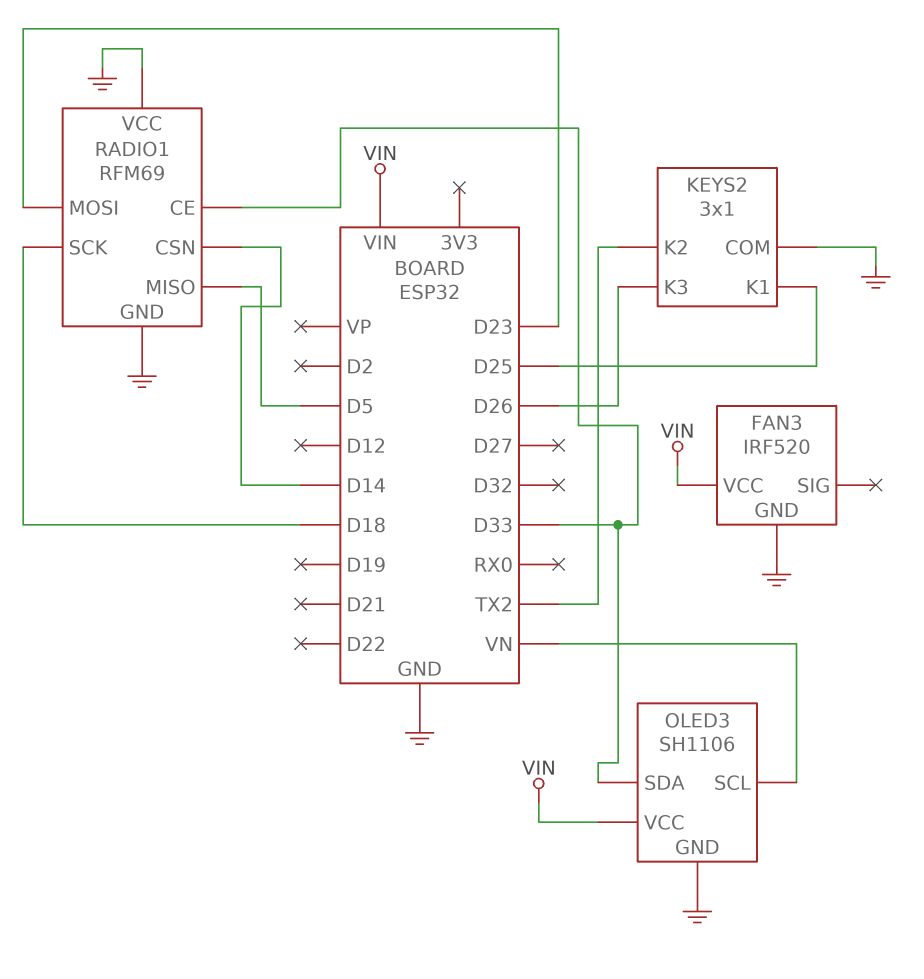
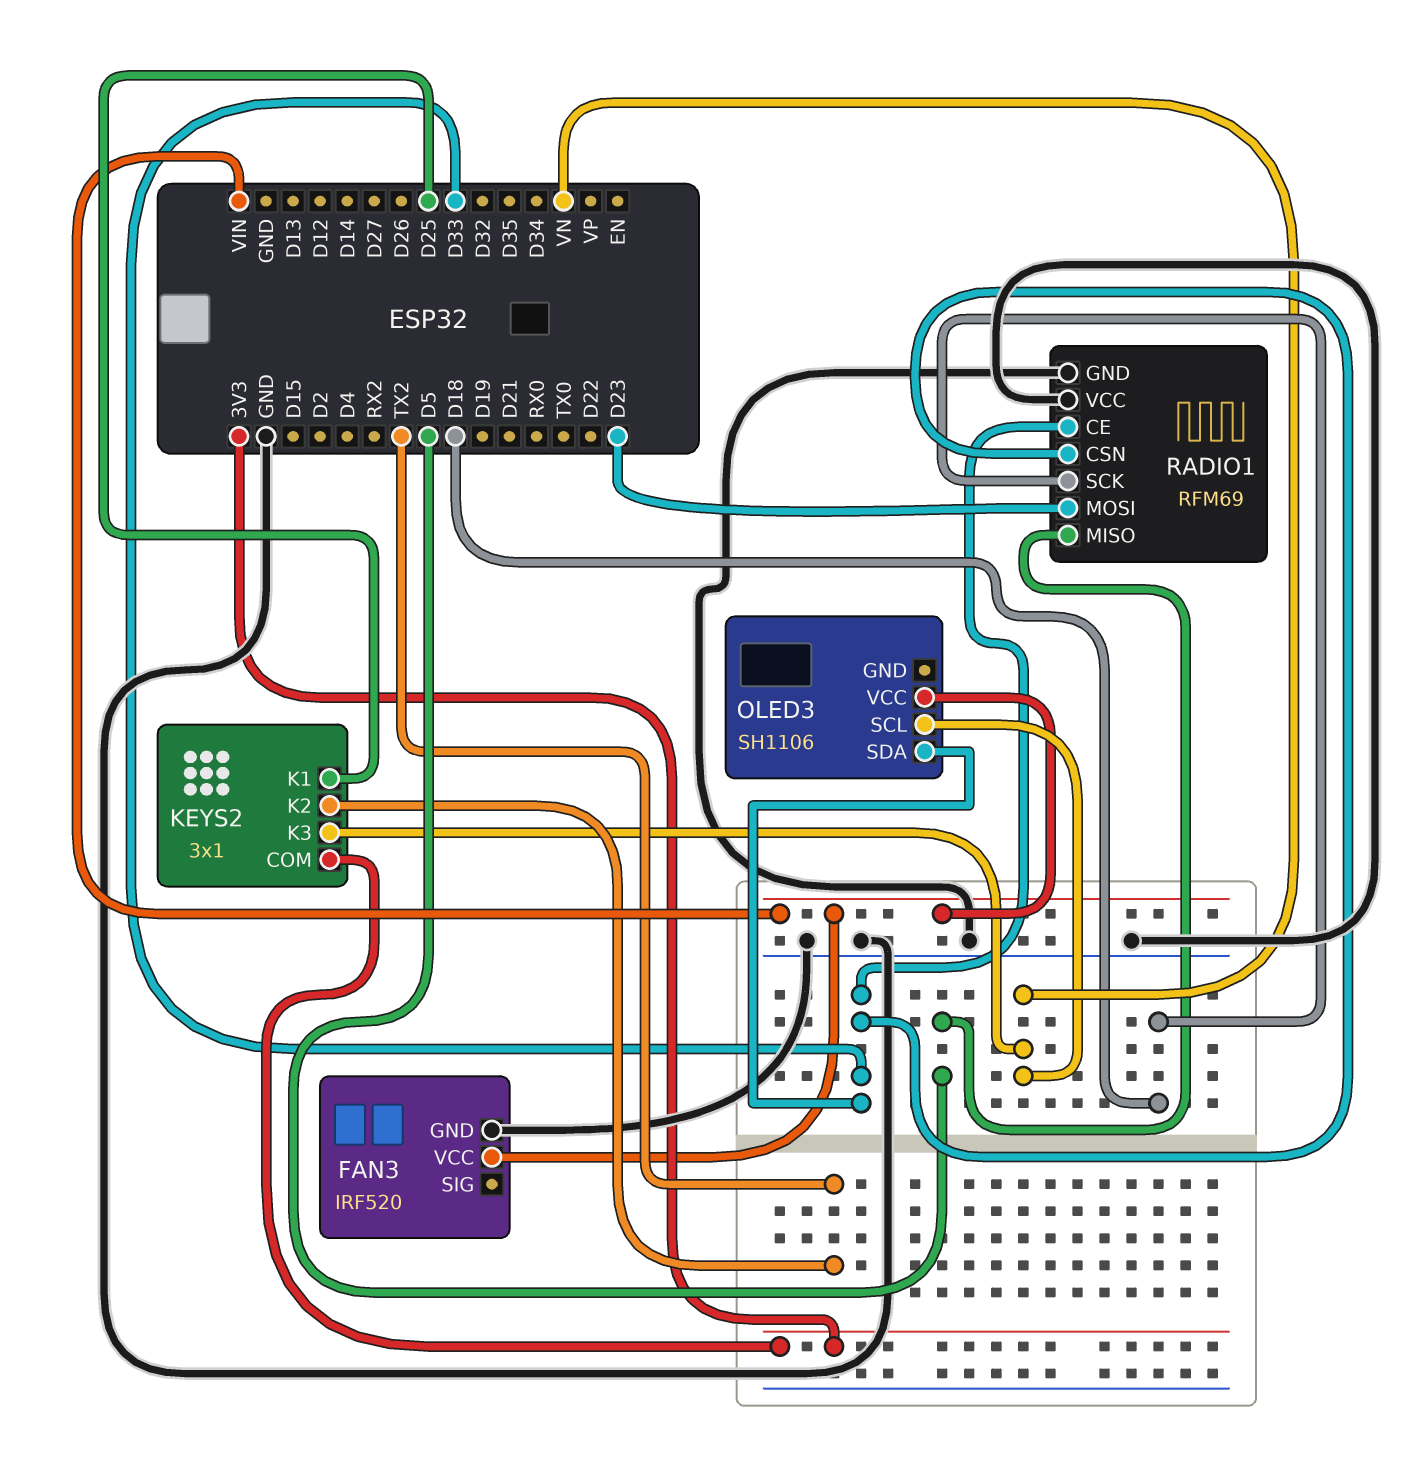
KEYS2 pin COM: GND -> 3V3
KEYS2 pin K3: D26 -> VN
OLED3 pin GND: GND -> none
RADIO1 pin CSN: D14 -> D33

